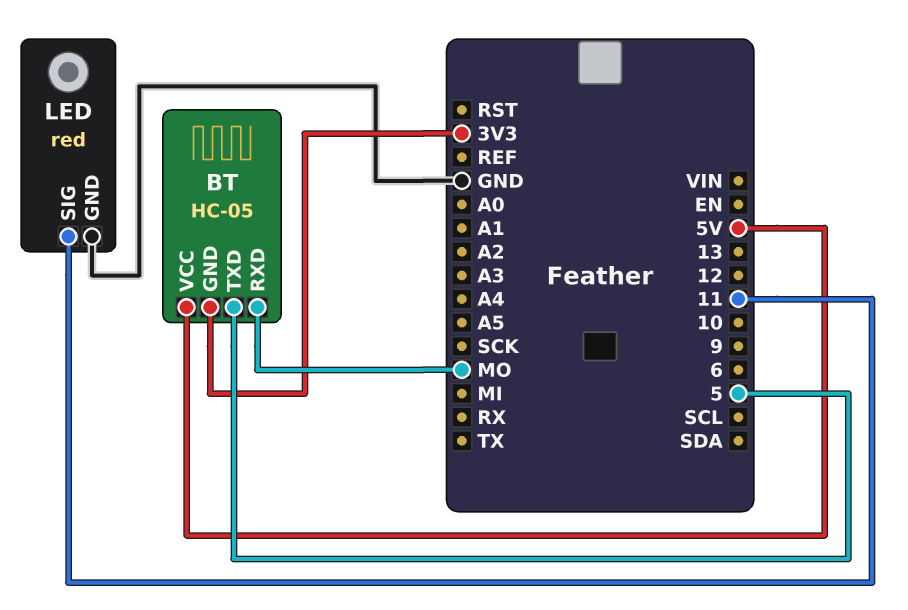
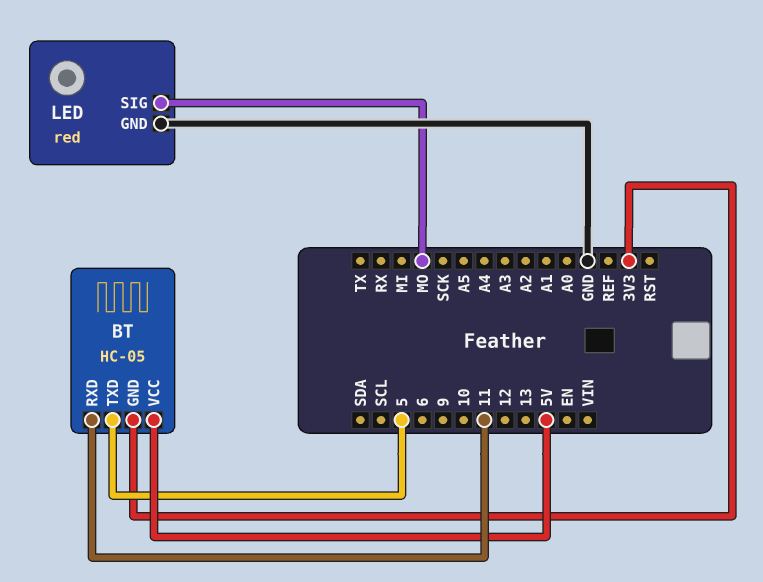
BT pin RXD: MO -> 11
LED pin SIG: 11 -> MO

